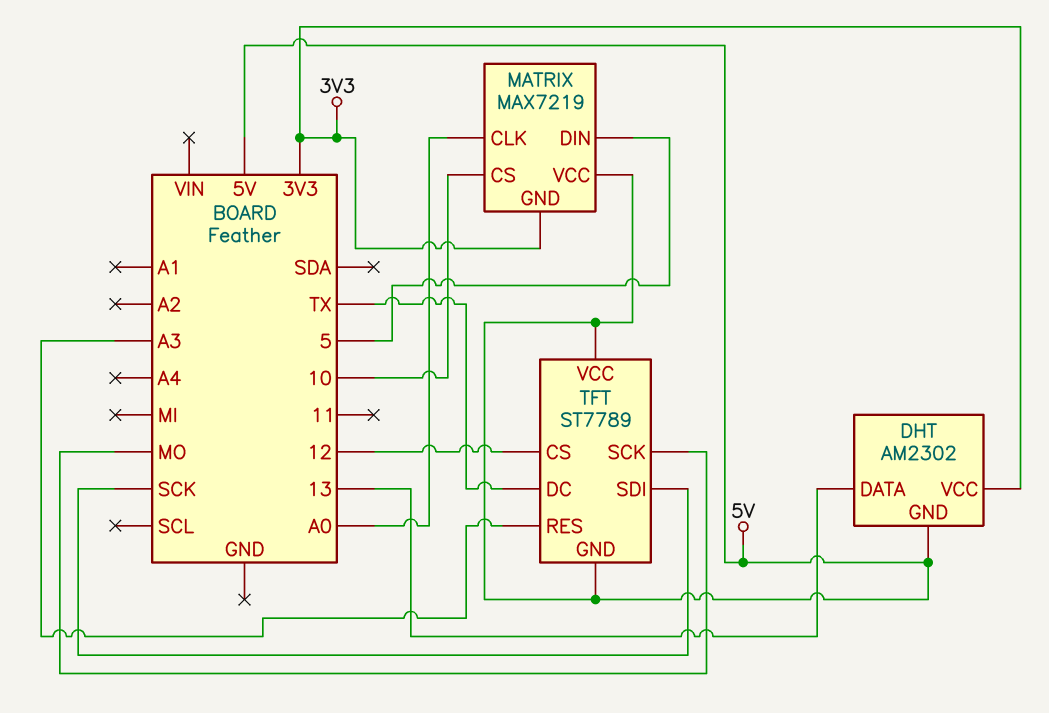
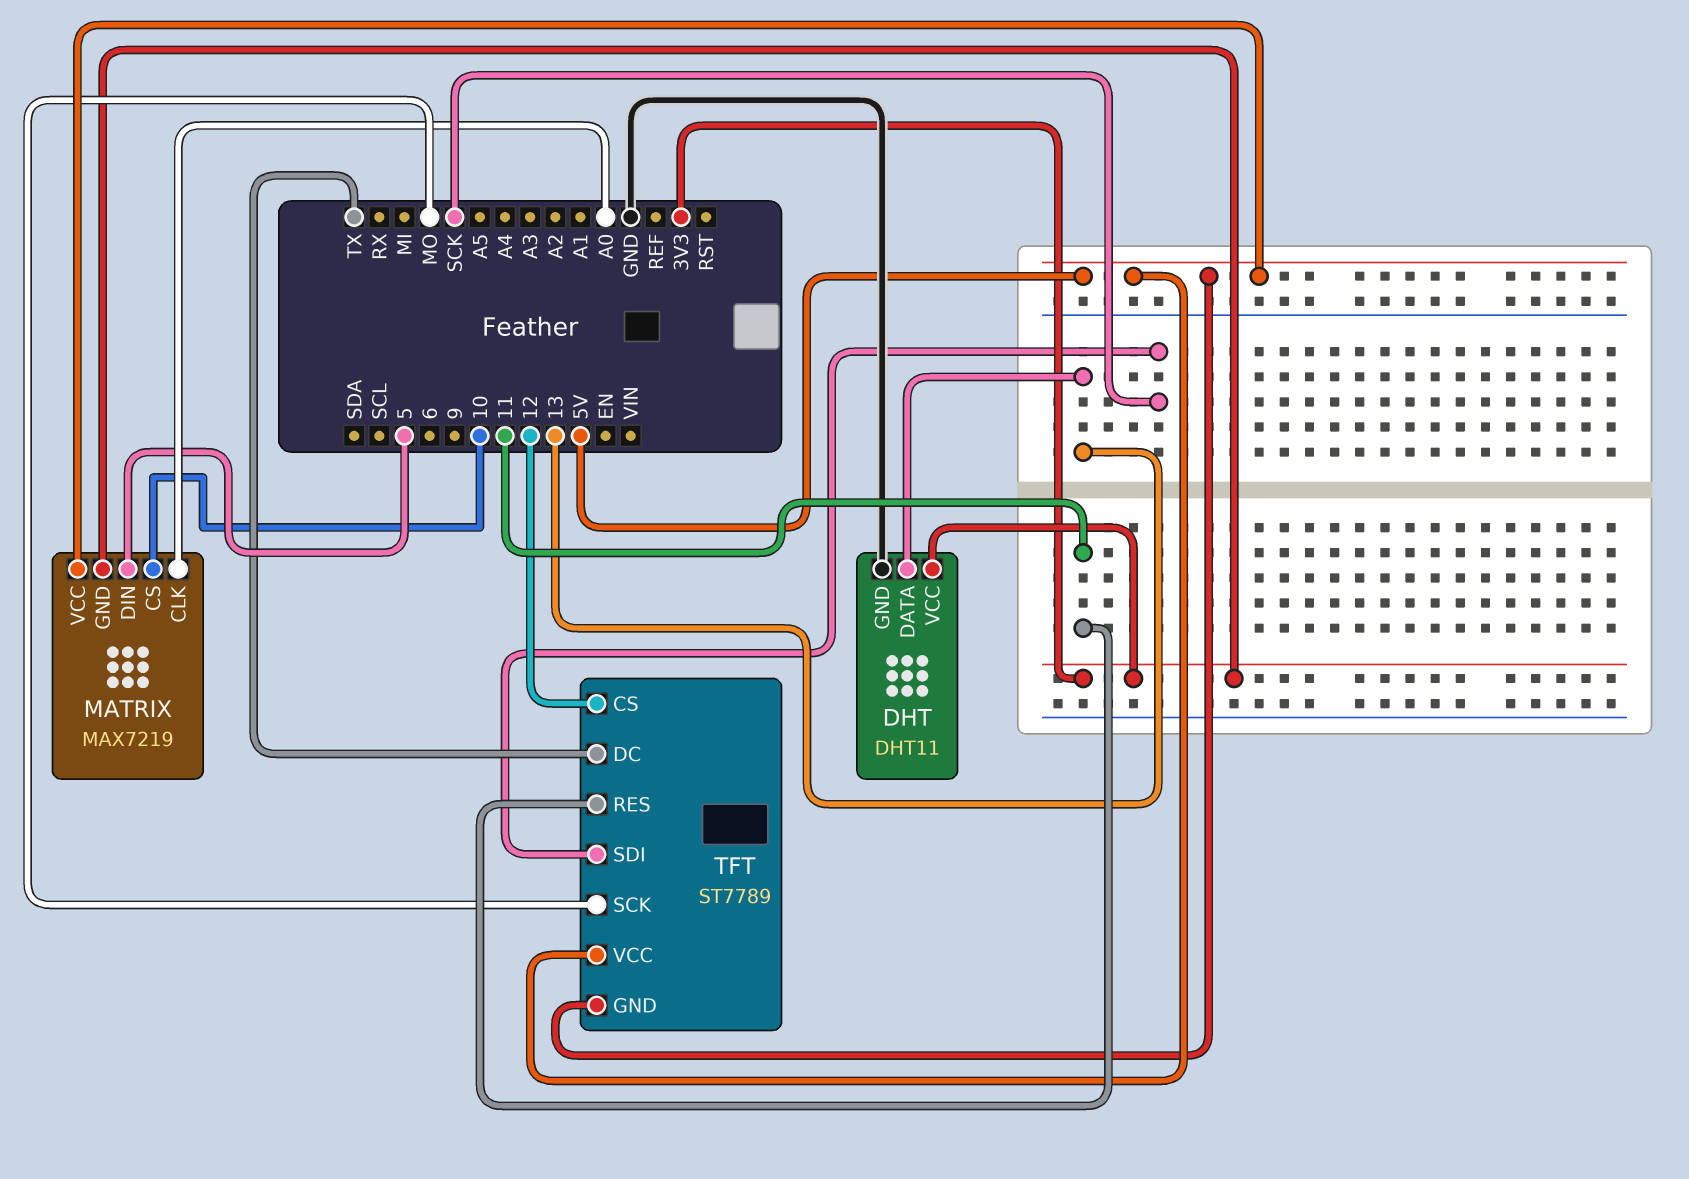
DHT: AM2302 -> DHT11
DHT pin GND: 5V -> GND
TFT pin RES: A3 -> 11

